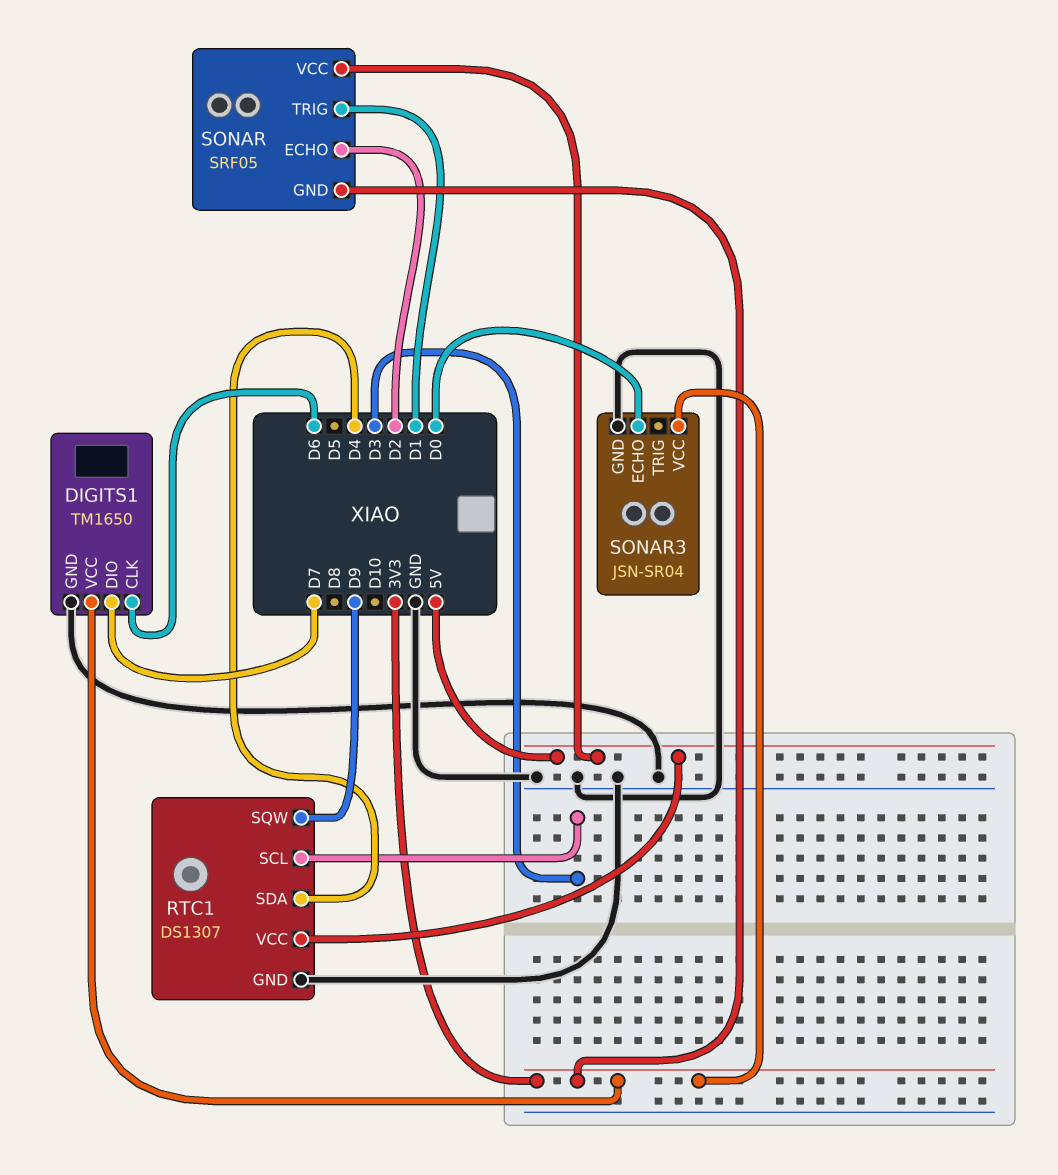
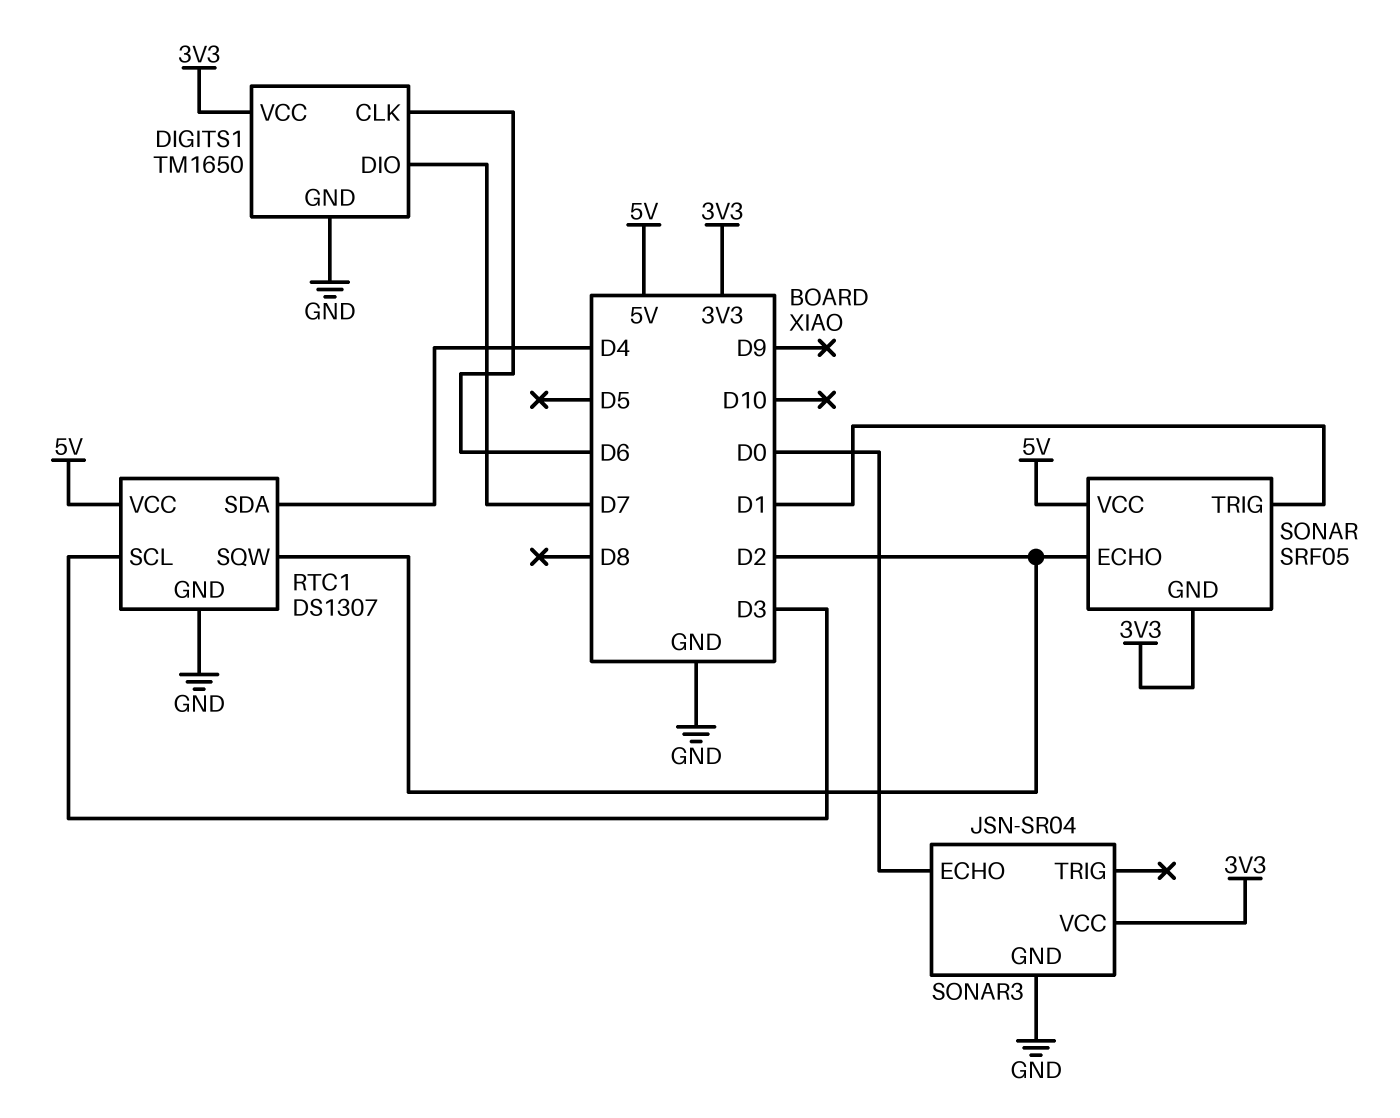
RTC1 pin SQW: D9 -> D2

